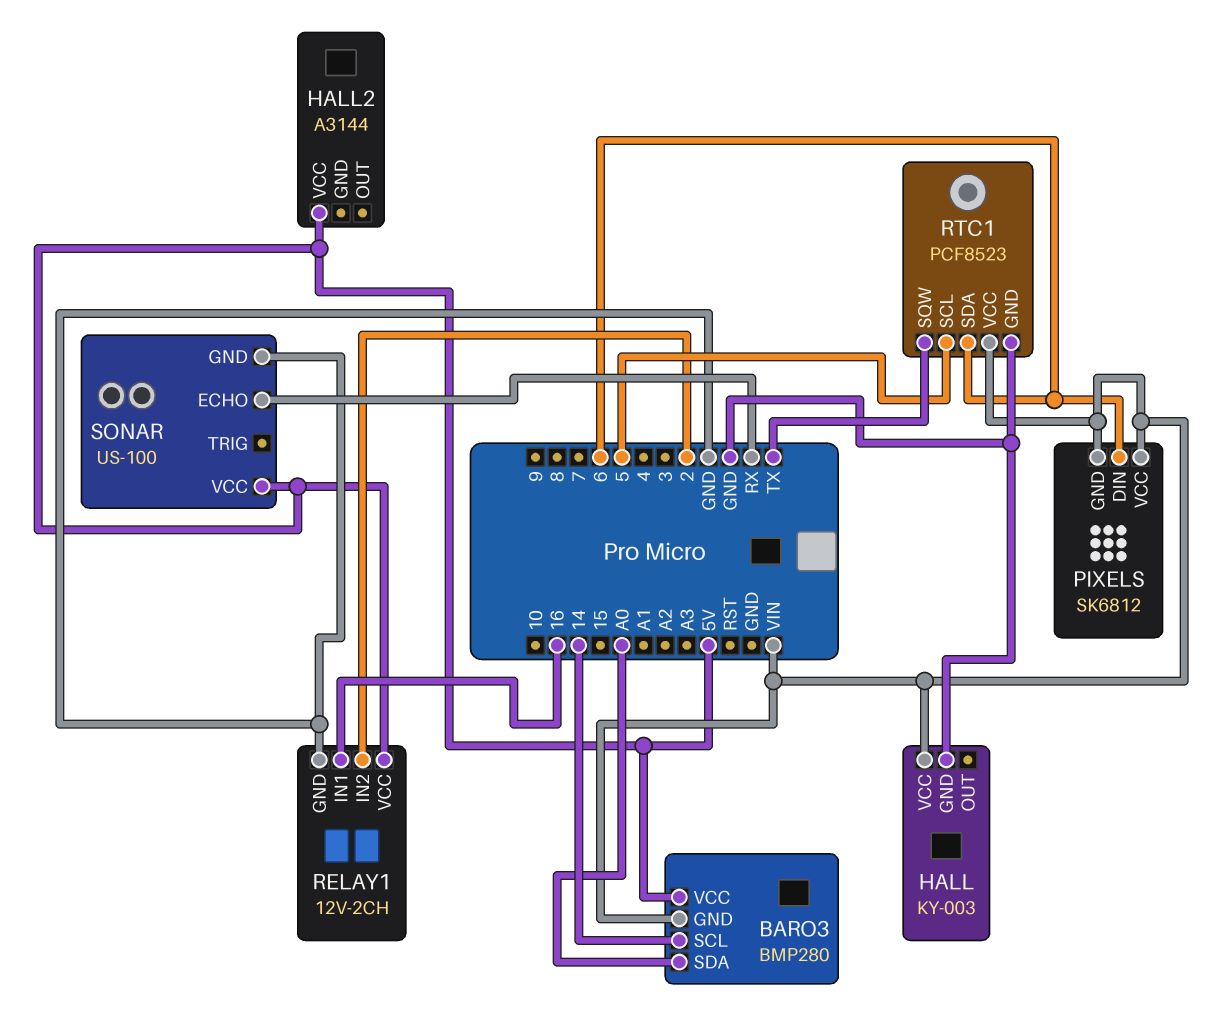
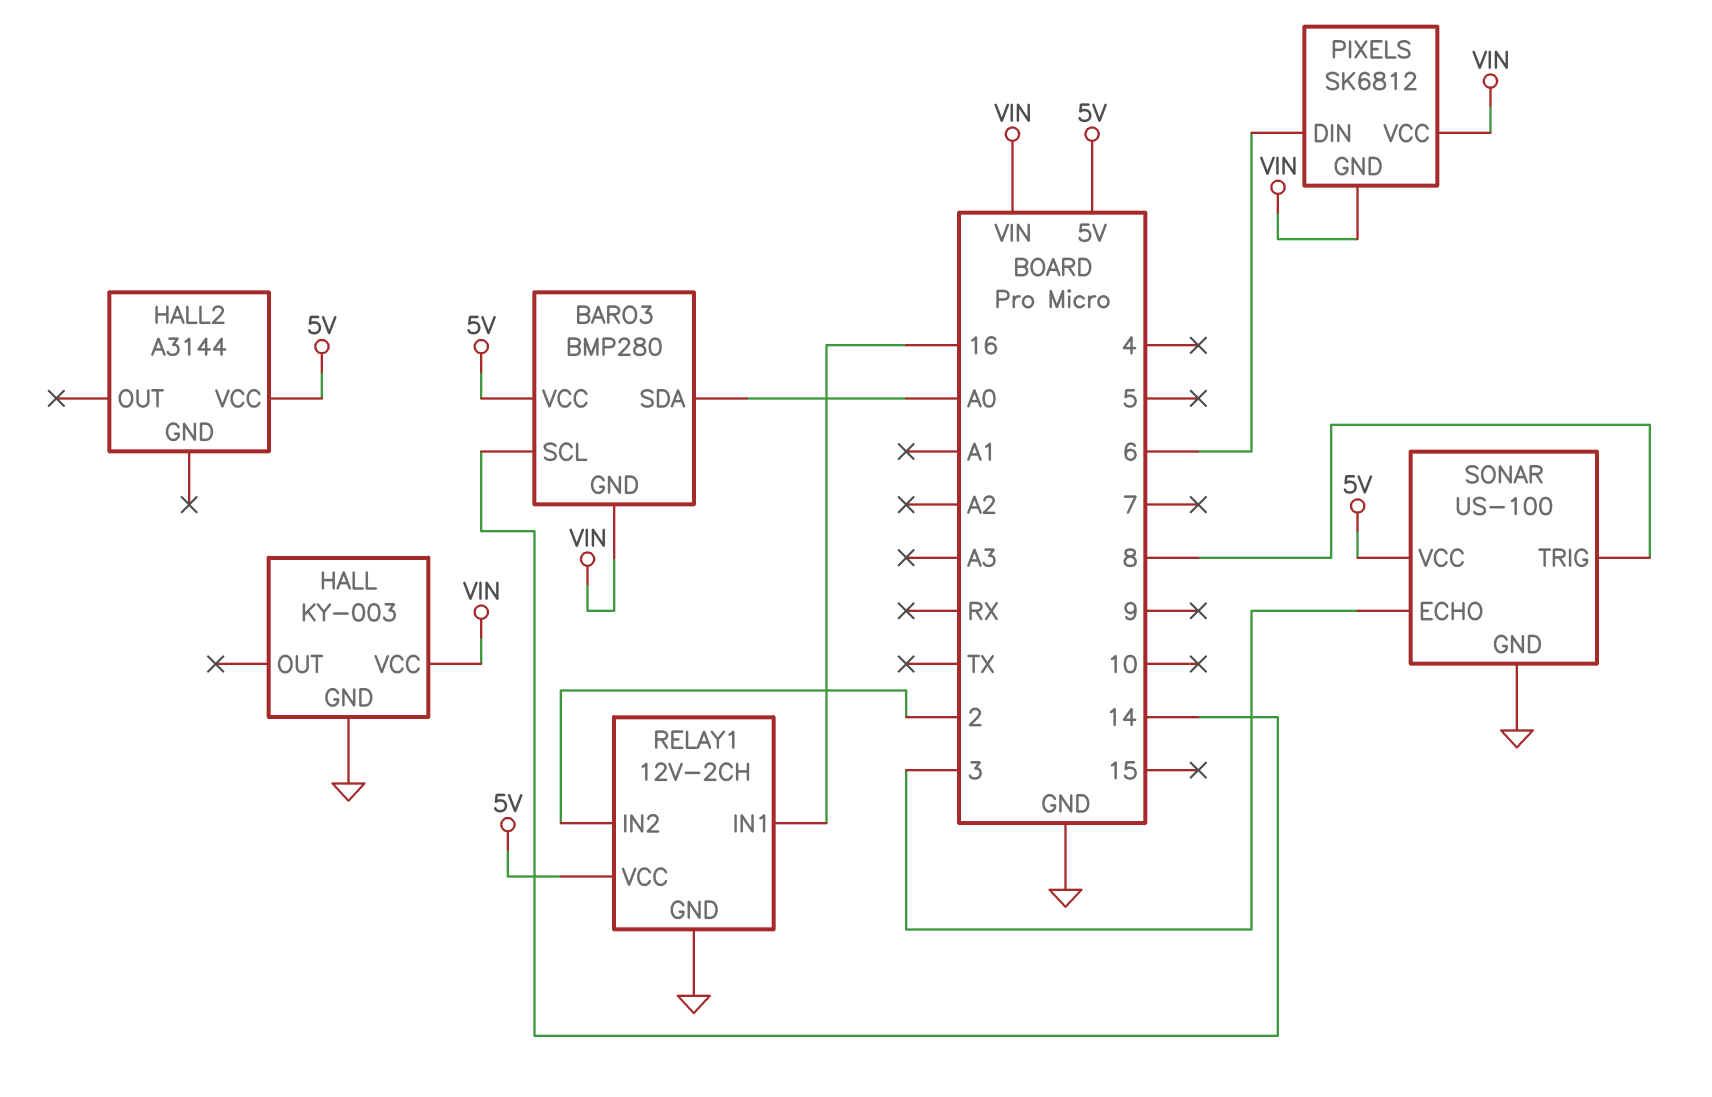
RTC1: PCF8523 -> none
RTC1 pin GND: GND -> none
RTC1 pin SCL: 5 -> none
RTC1 pin SDA: 6 -> none
RTC1 pin SQW: TX -> none
RTC1 pin VCC: VIN -> none
SONAR pin ECHO: RX -> 3
SONAR pin TRIG: none -> 8

